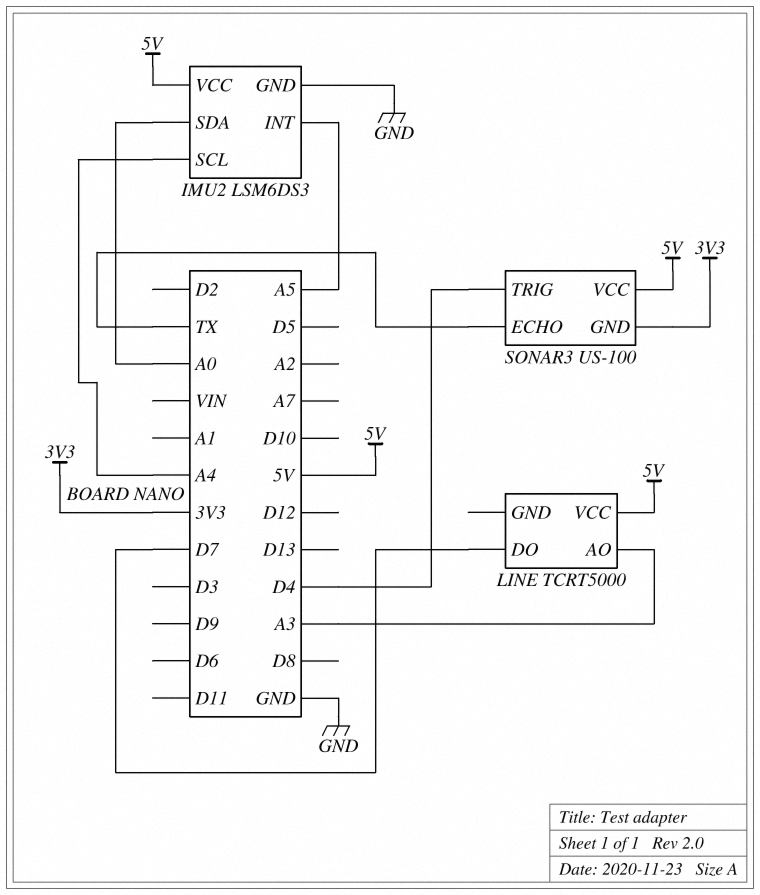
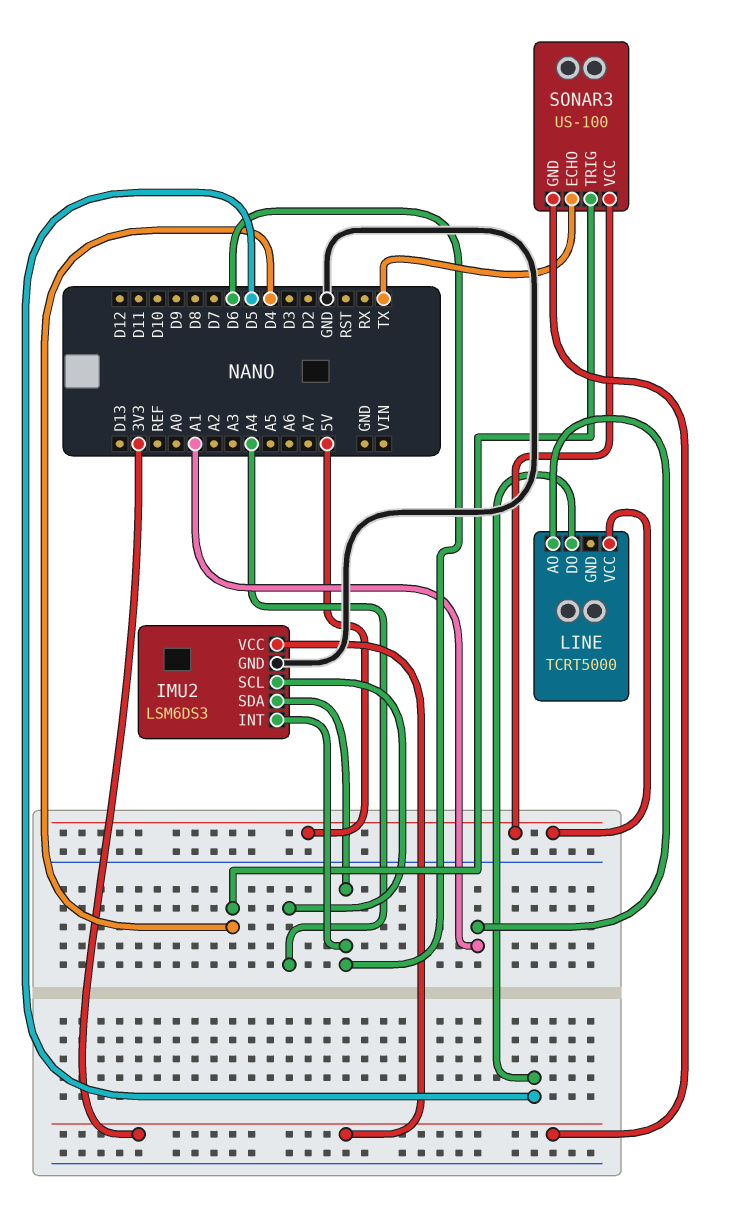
IMU2 pin INT: A5 -> D6
IMU2 pin SDA: A0 -> D6
IMU2 pin VCC: 5V -> 3V3
LINE pin AO: A3 -> A1
LINE pin DO: D7 -> D5

